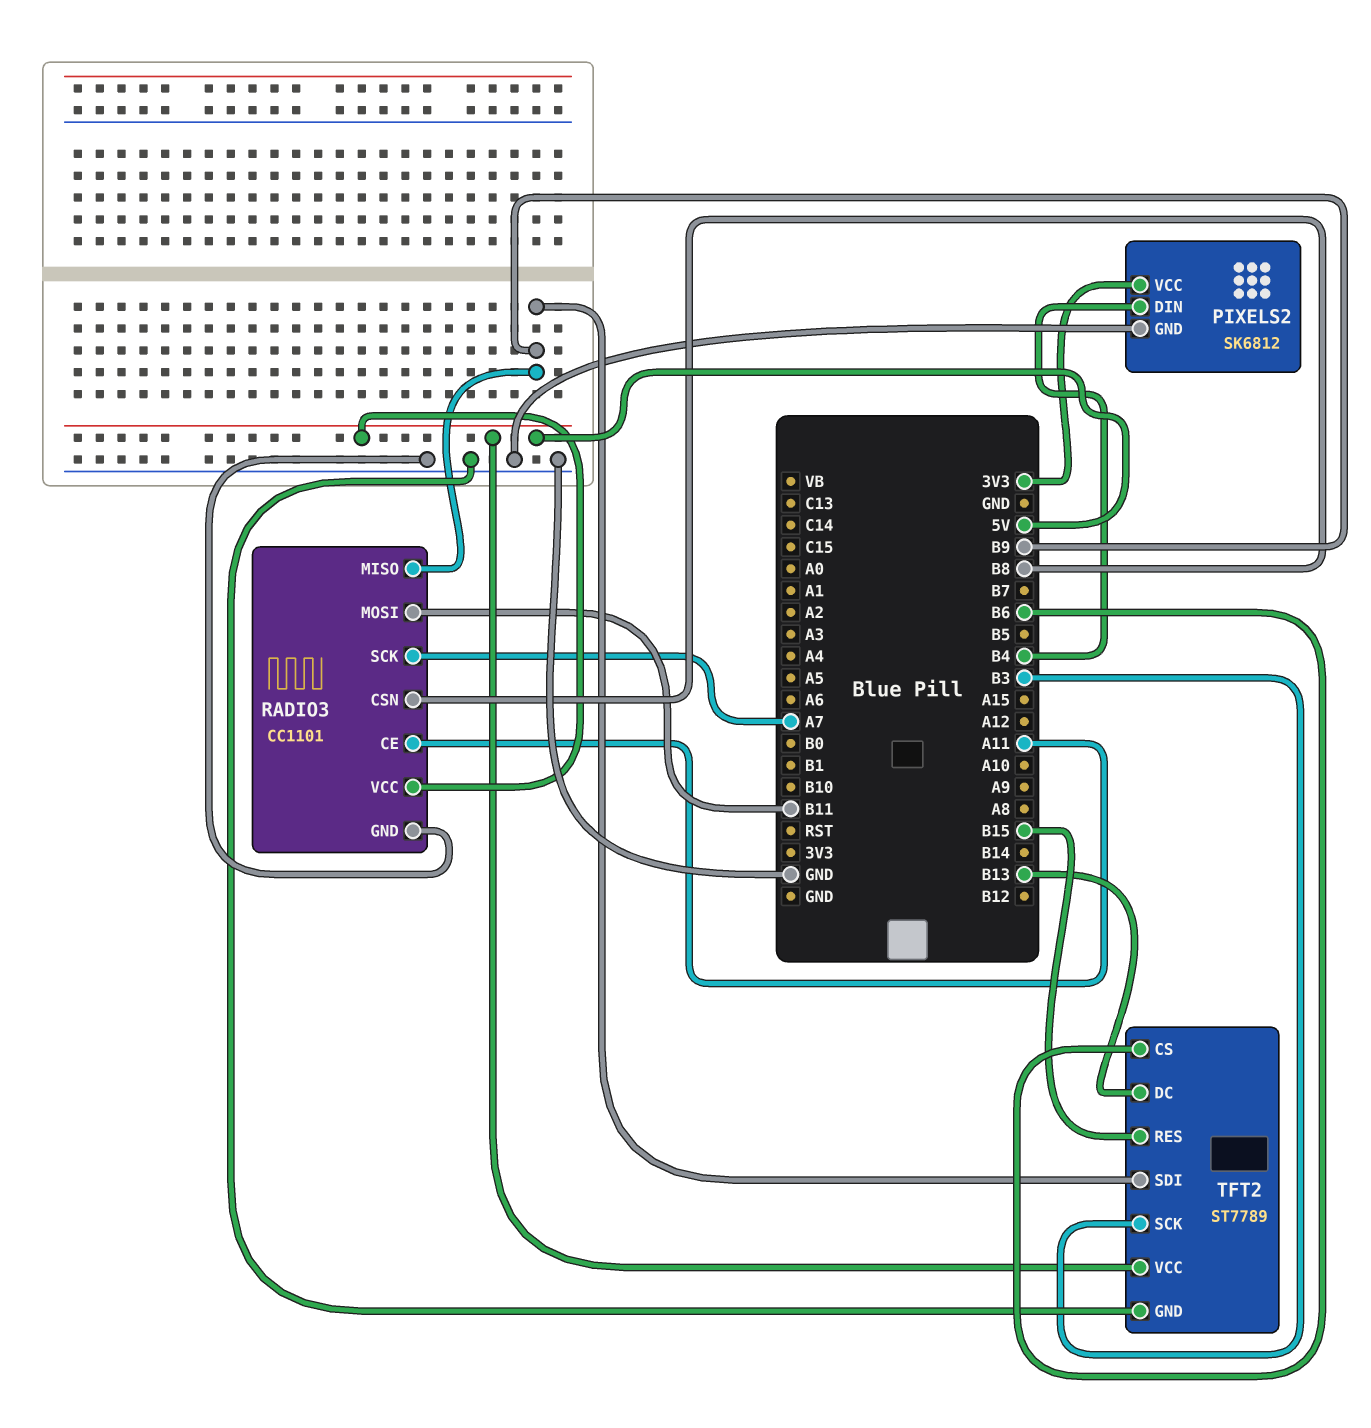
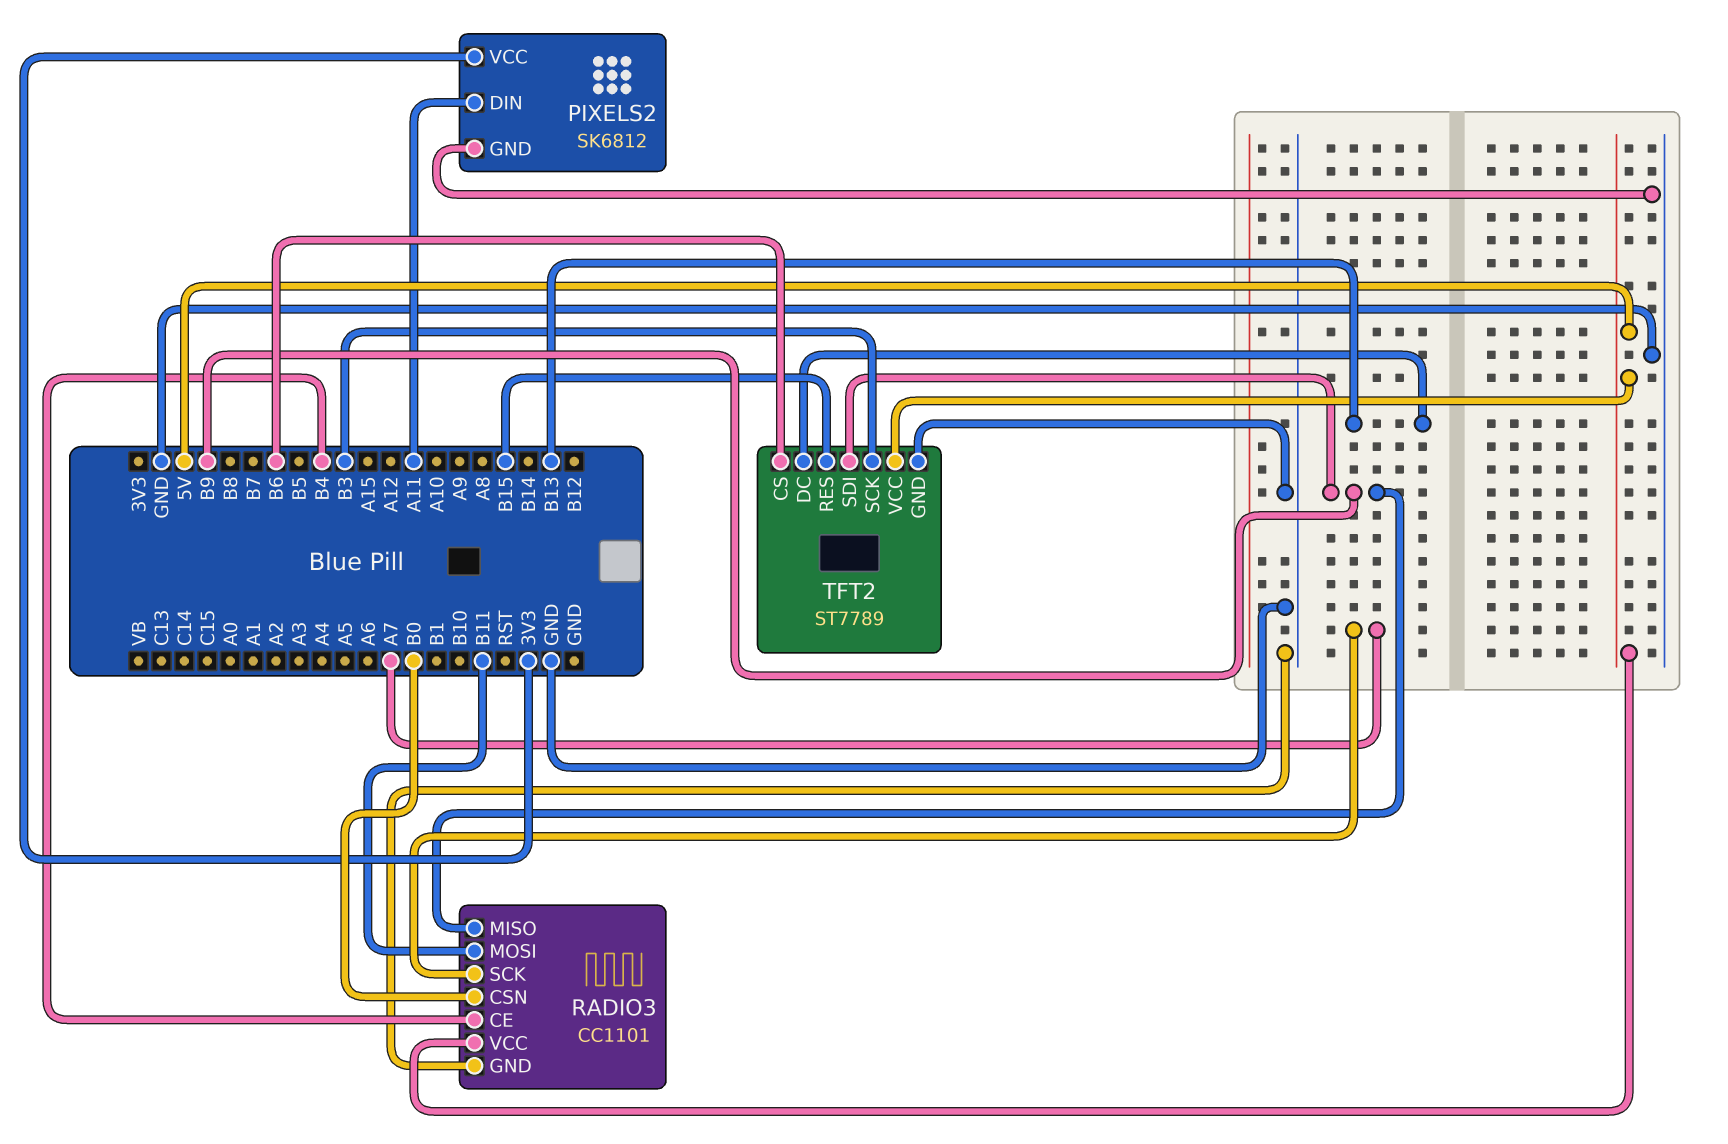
PIXELS2 pin DIN: B4 -> A11
RADIO3 pin CE: A11 -> B4
RADIO3 pin CSN: B8 -> B0

